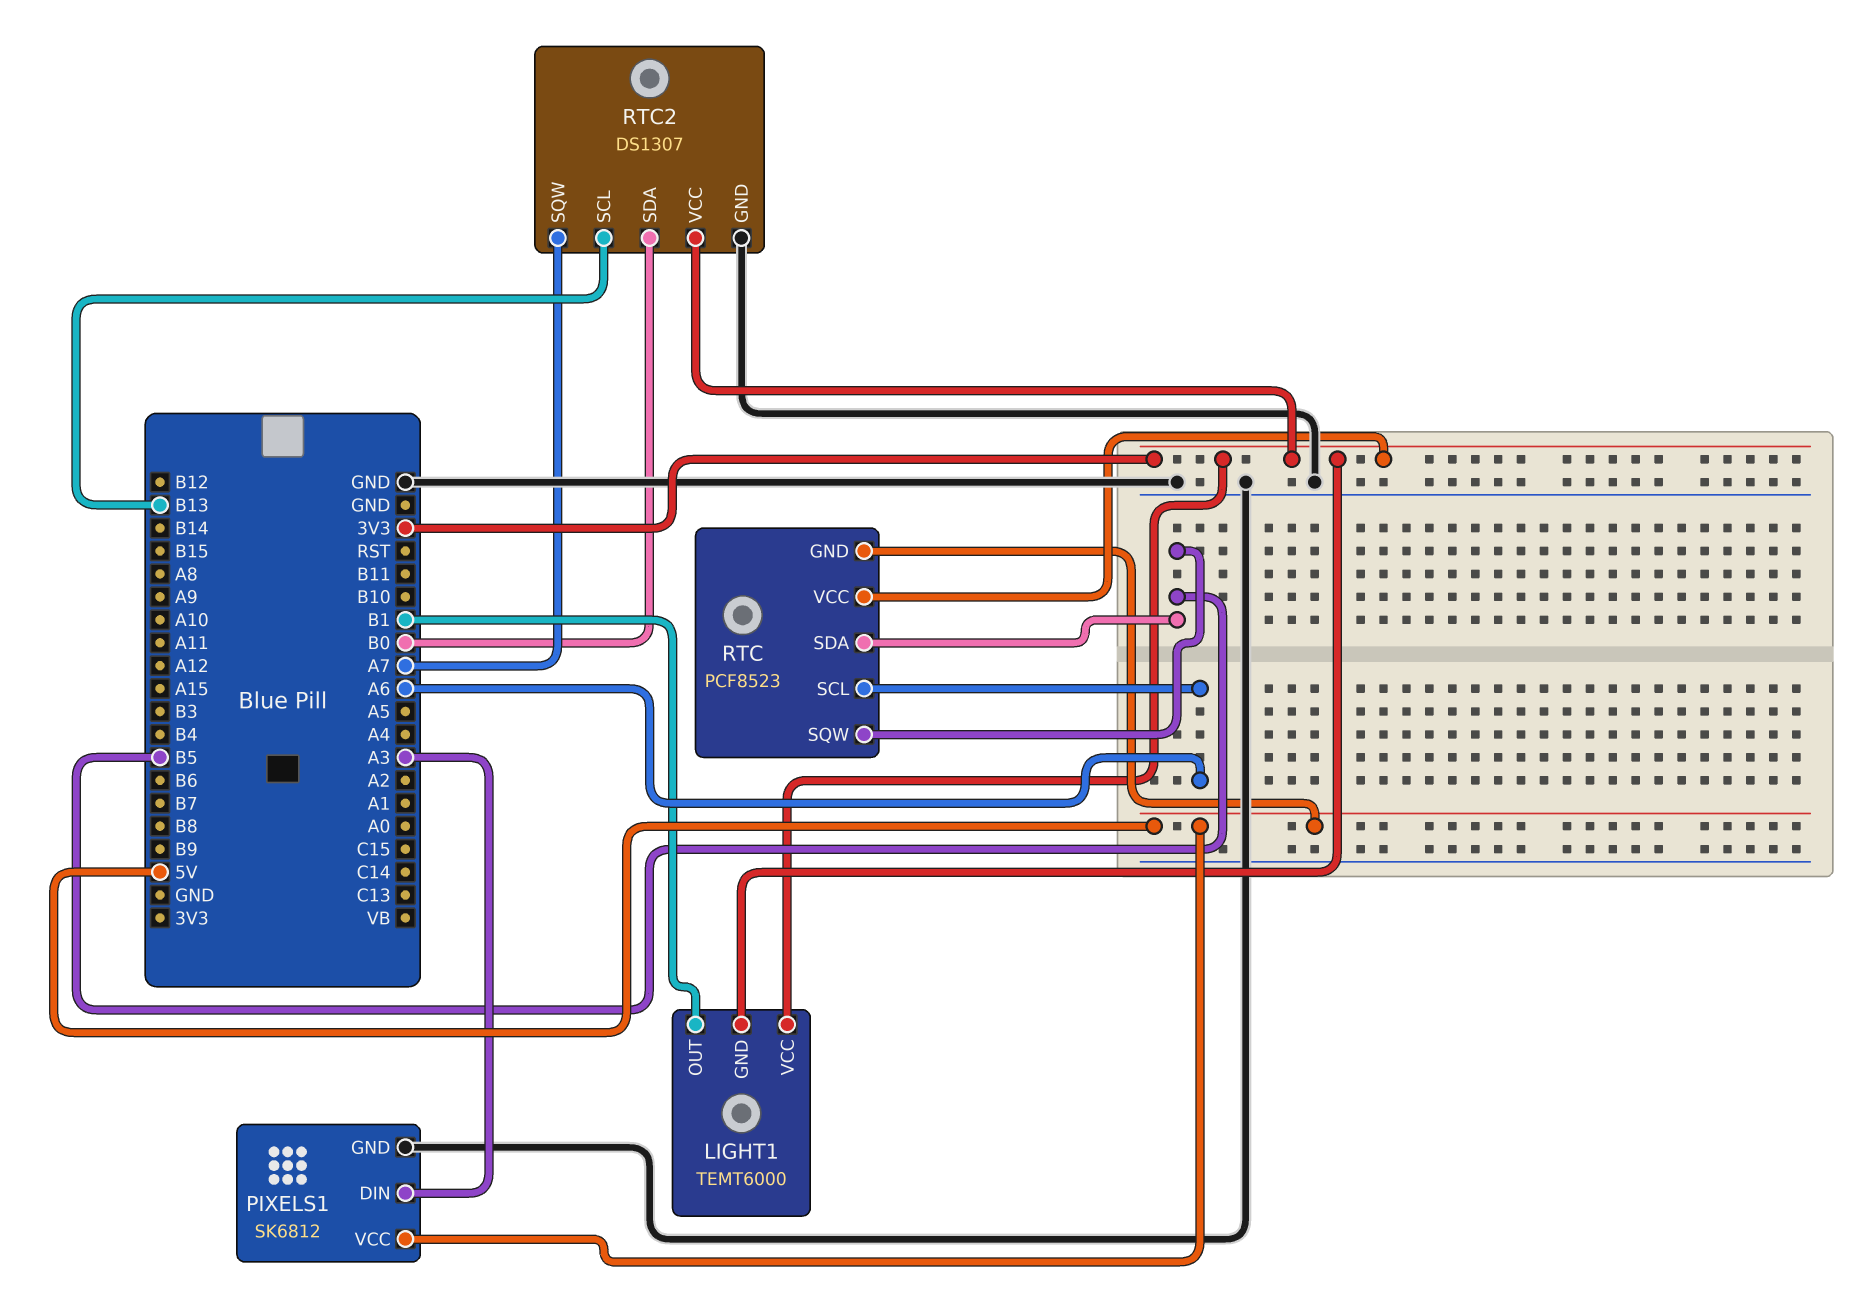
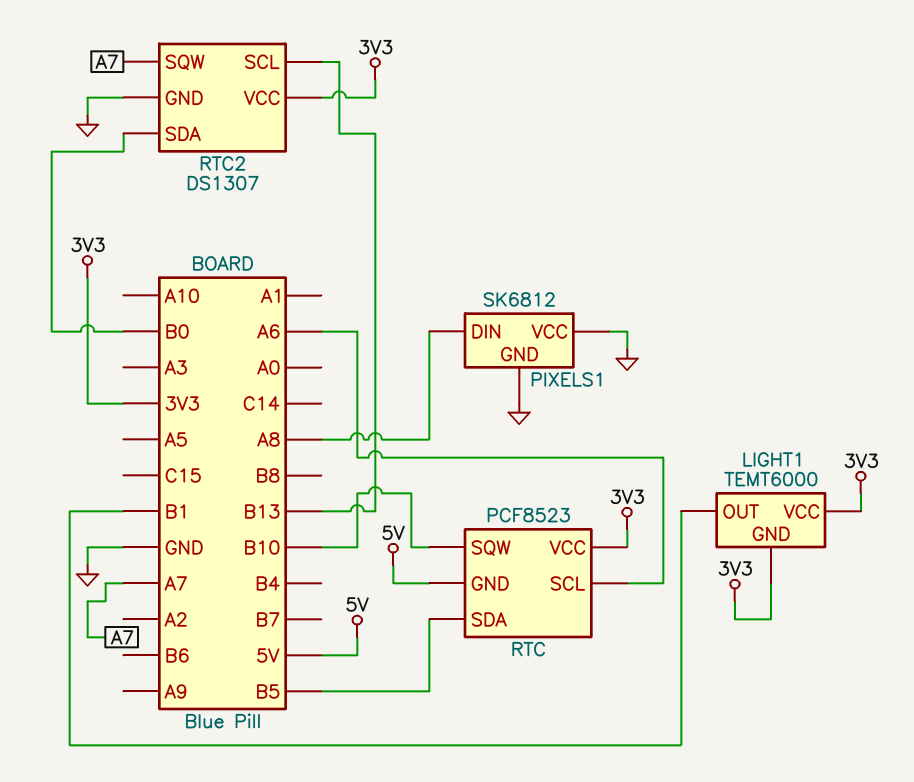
PIXELS1 pin DIN: A3 -> A8
PIXELS1 pin VCC: 5V -> GND
RTC pin SQW: B5 -> B10

